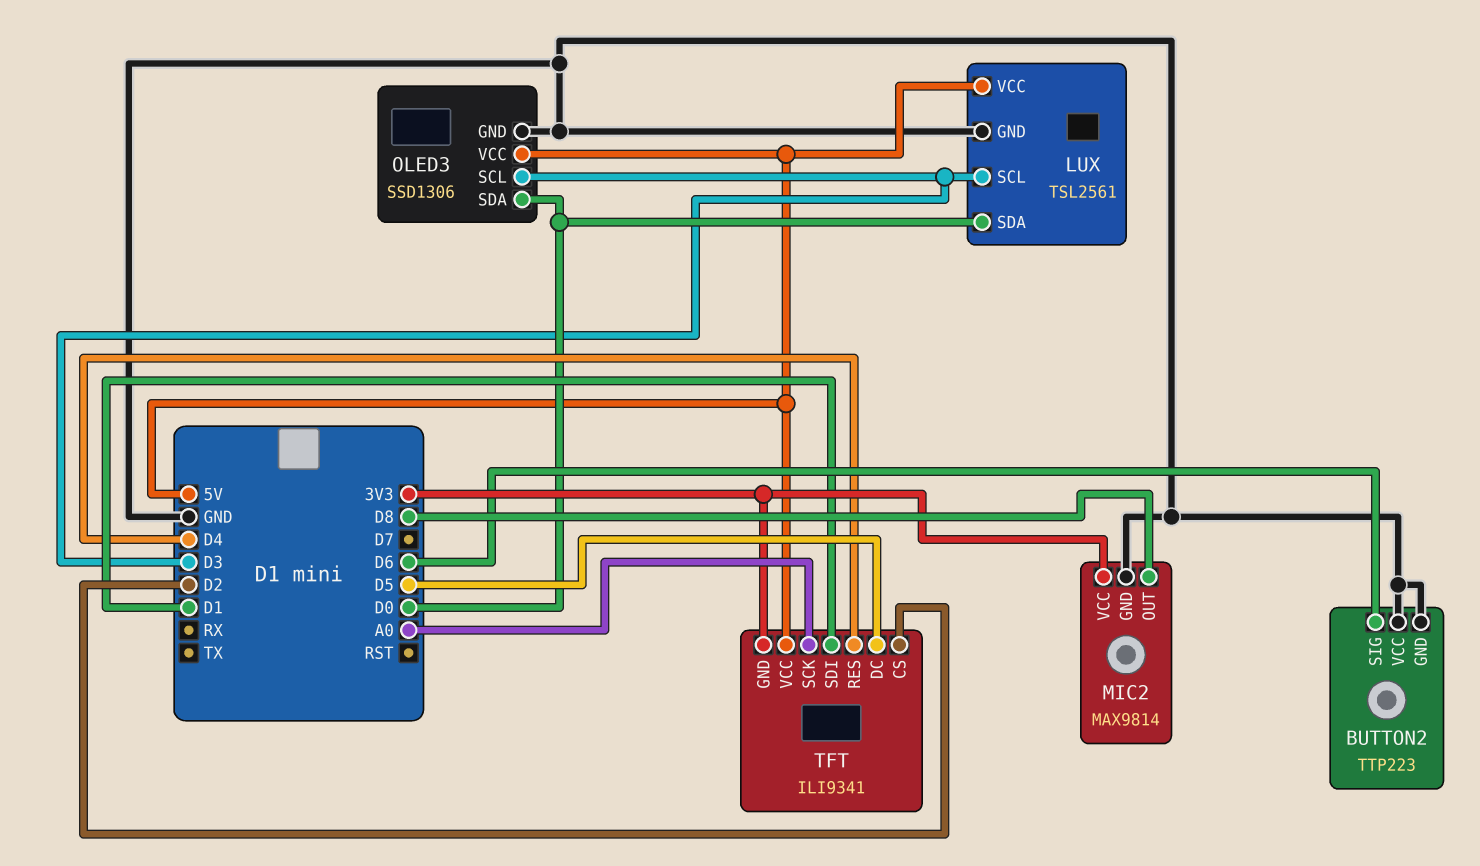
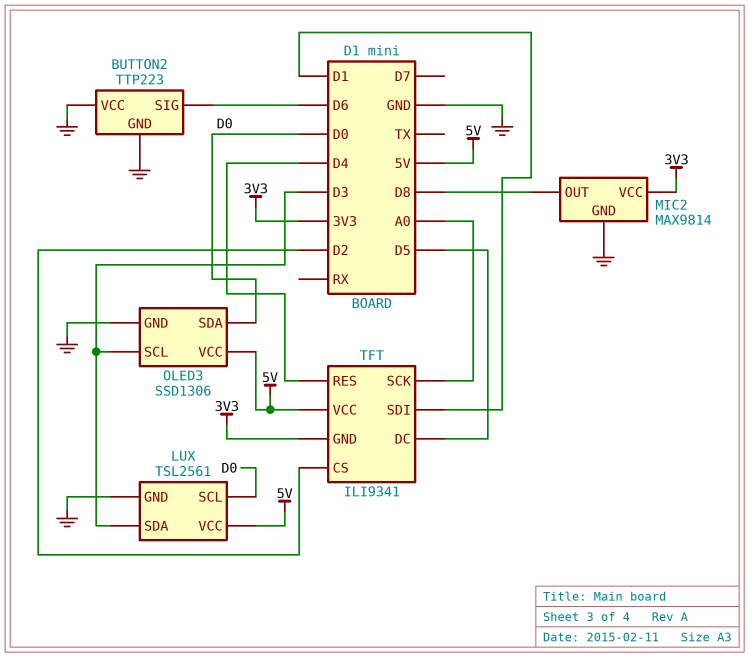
LUX pin SCL: D3 -> D0
LUX pin SDA: D0 -> D3

